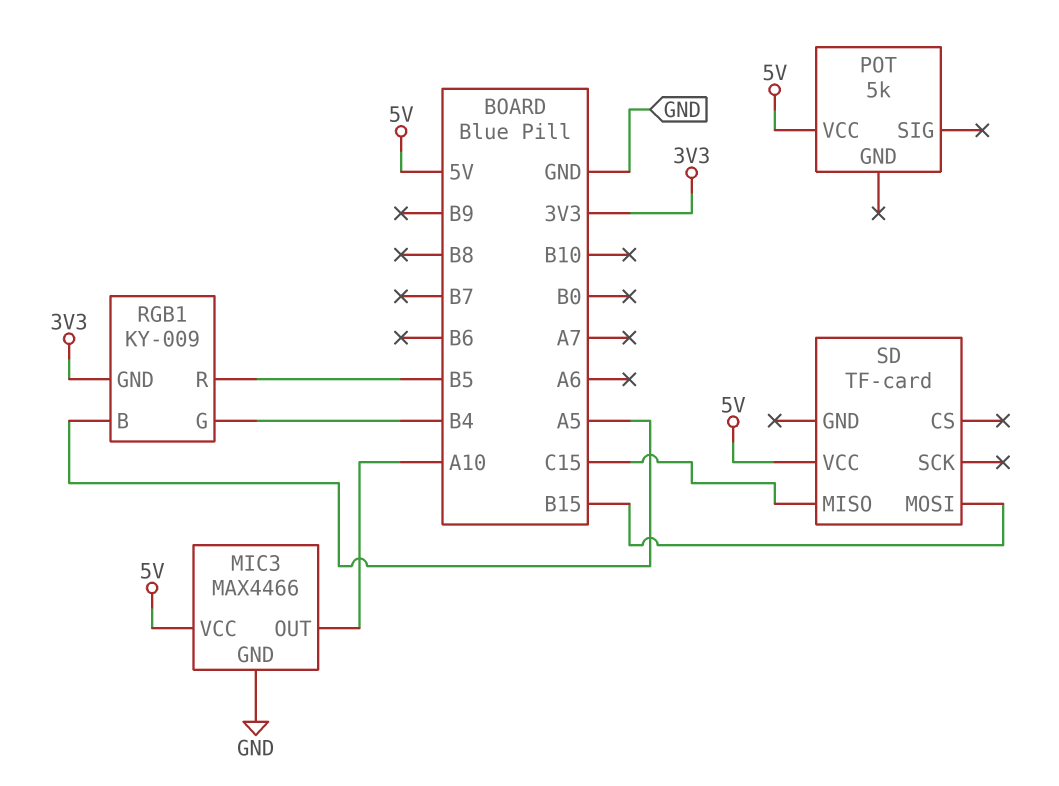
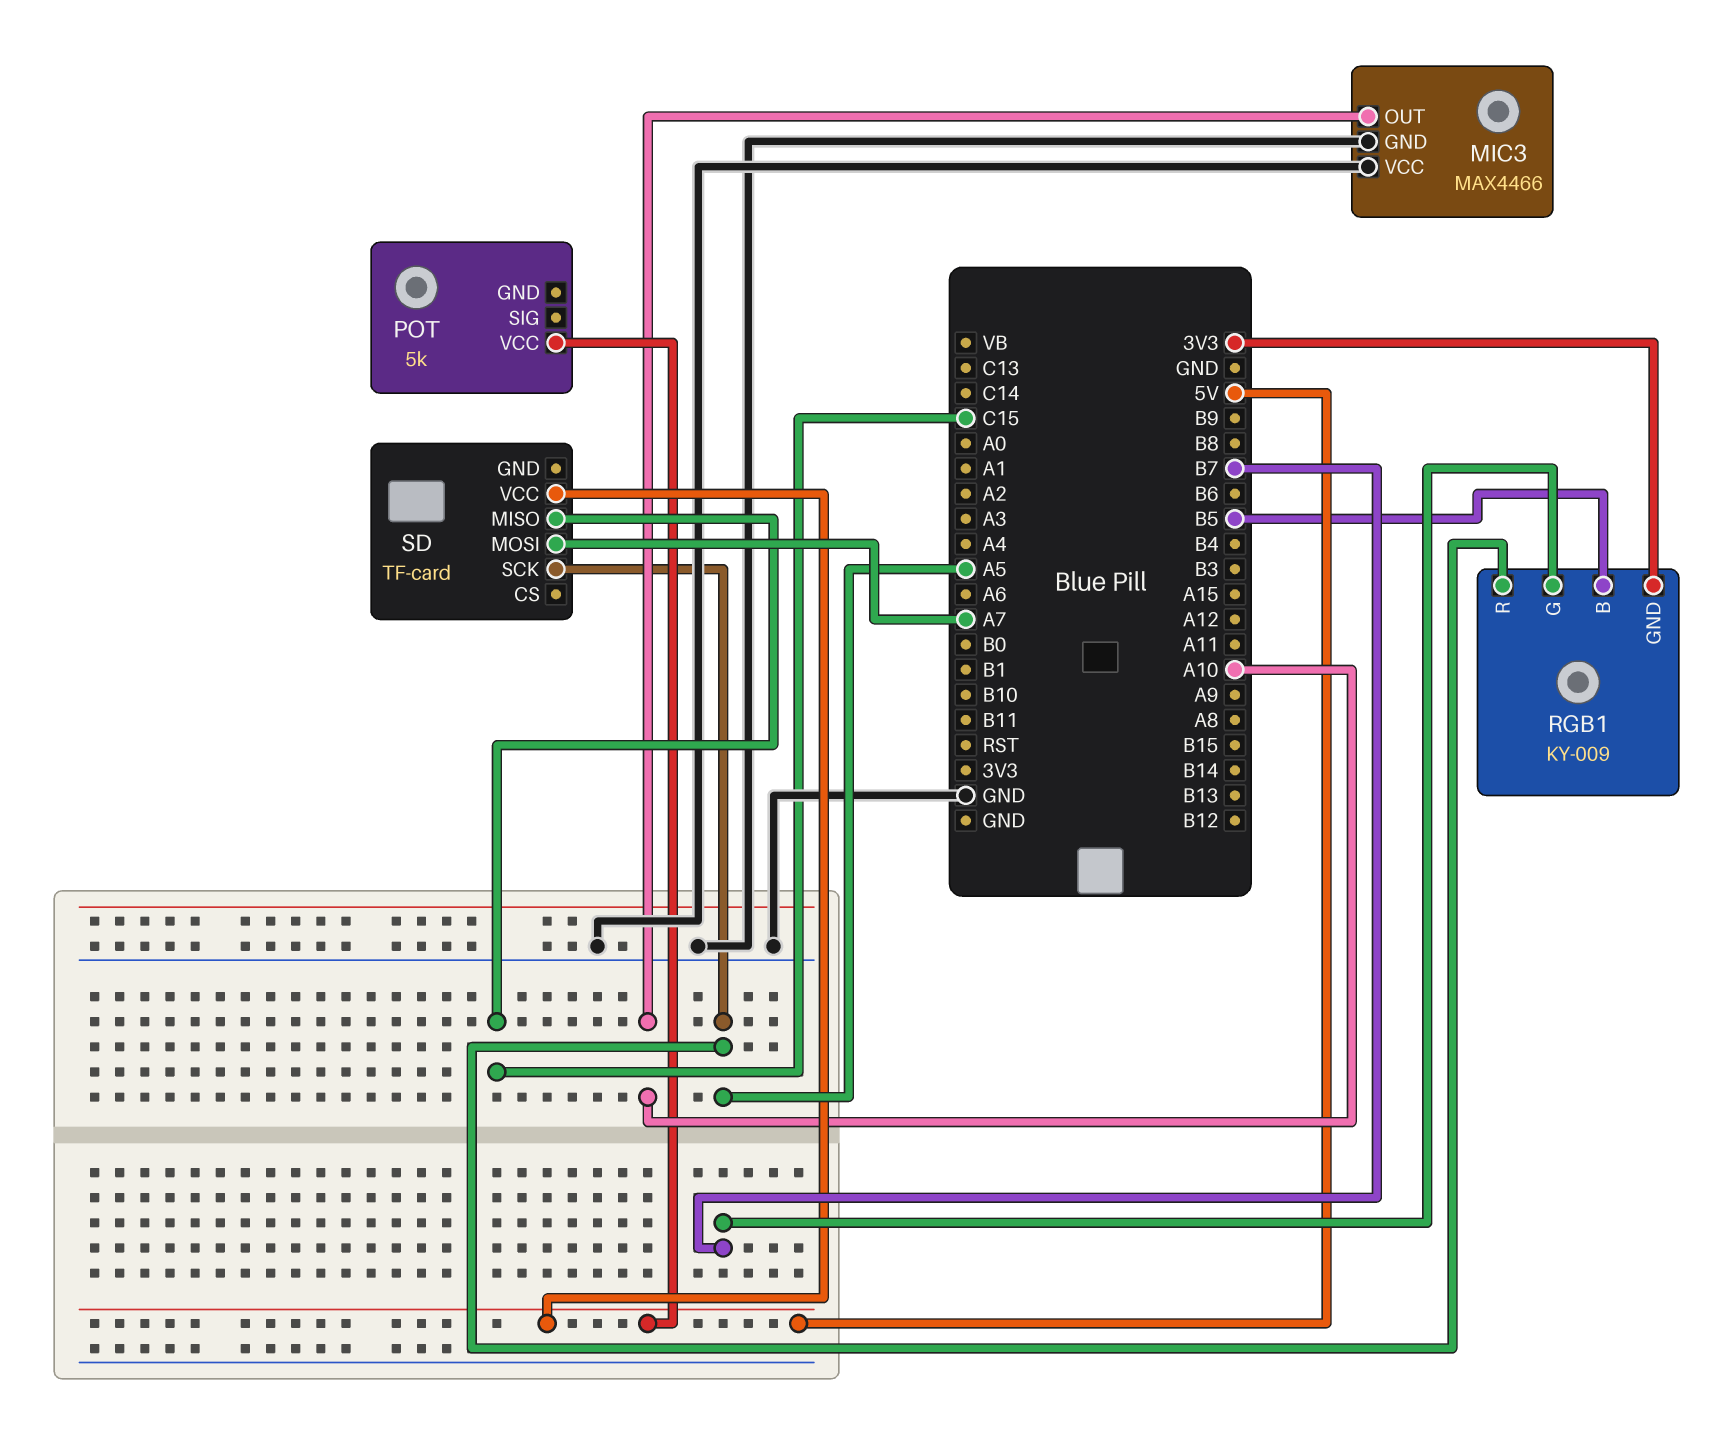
MIC3 pin VCC: 5V -> GND
RGB1 pin B: A5 -> B5
RGB1 pin G: B4 -> B7
RGB1 pin R: B5 -> A5
SD pin MOSI: B15 -> A7
SD pin SCK: none -> A5

